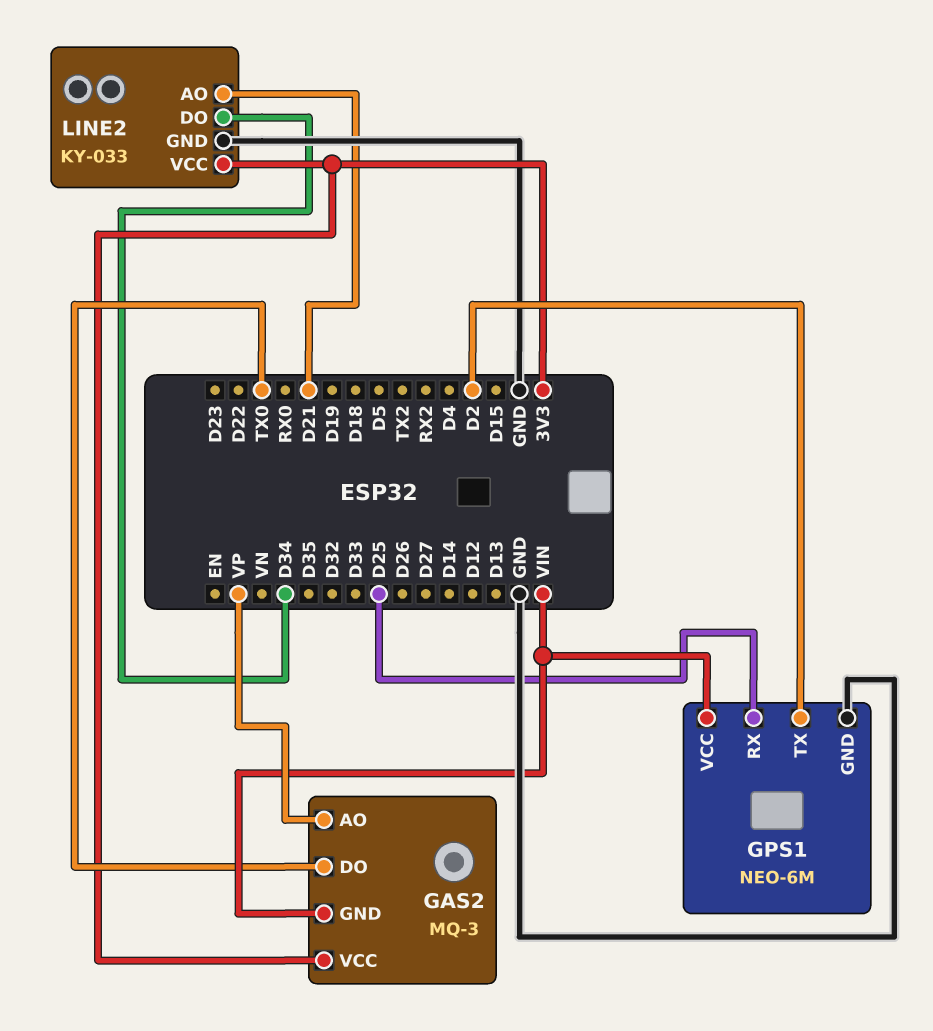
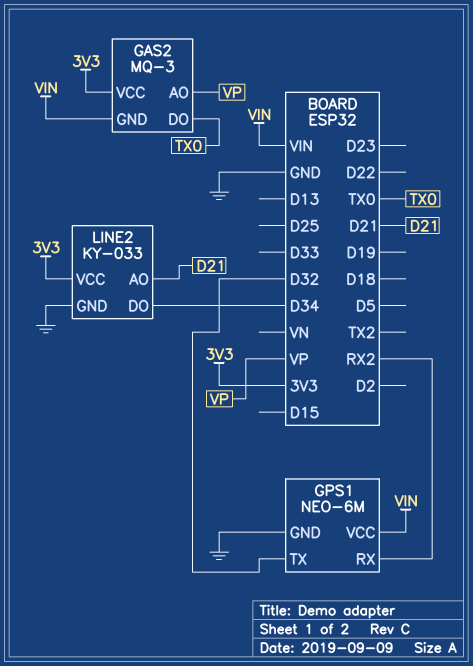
GPS1 pin RX: D25 -> RX2
GPS1 pin TX: D2 -> D32

